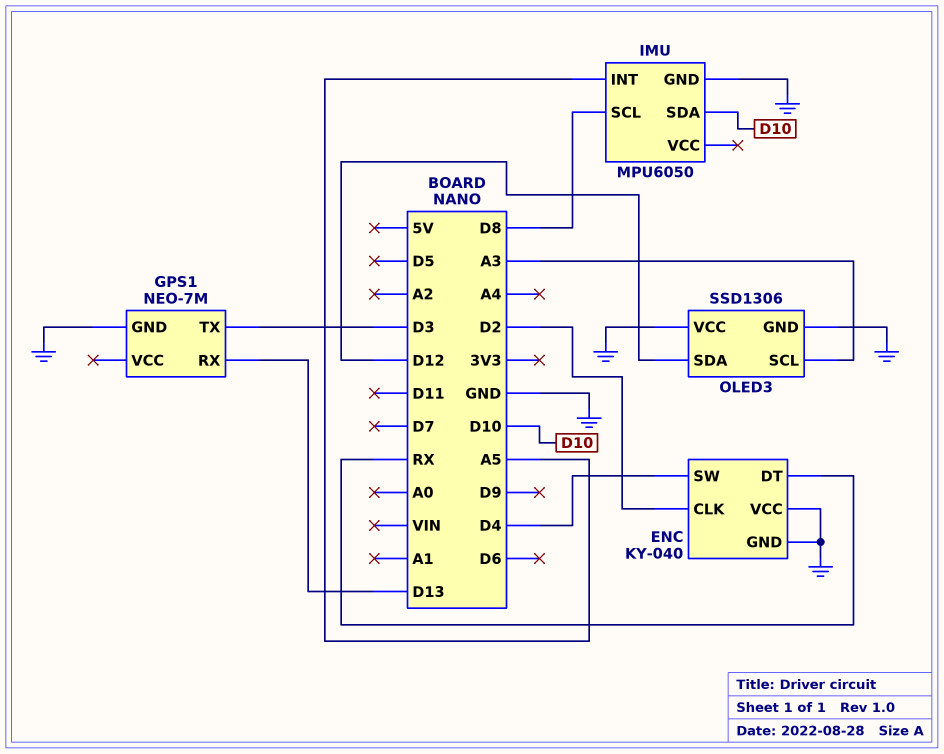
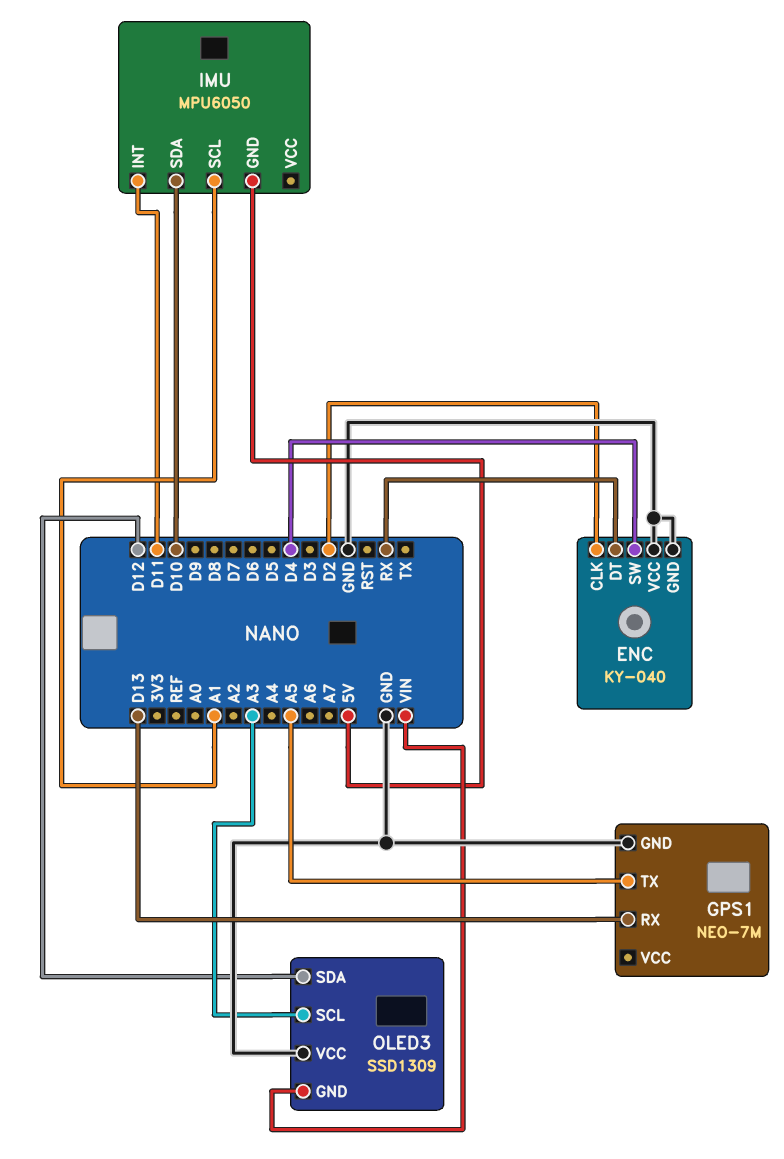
GPS1 pin TX: D3 -> A5
IMU pin GND: GND -> 5V
IMU pin INT: A5 -> D11
IMU pin SCL: D8 -> A1
OLED3: SSD1306 -> SSD1309
OLED3 pin GND: GND -> VIN

